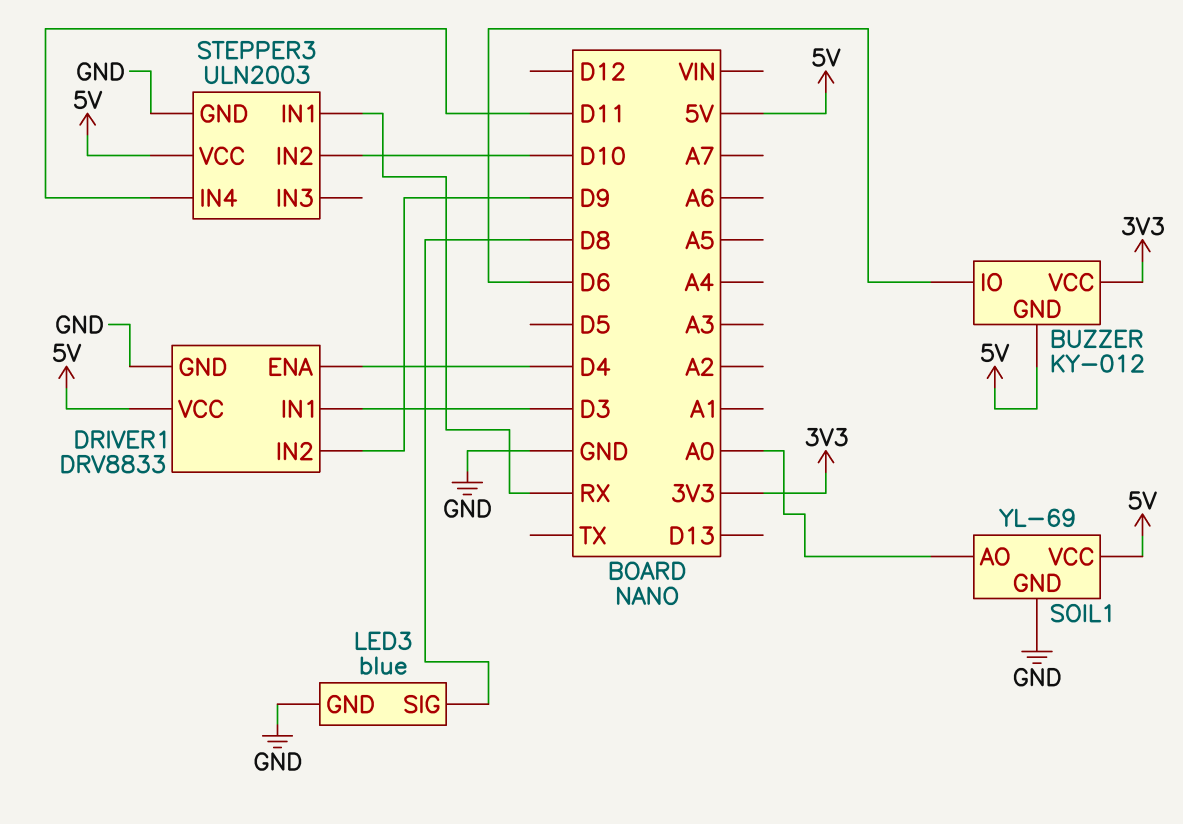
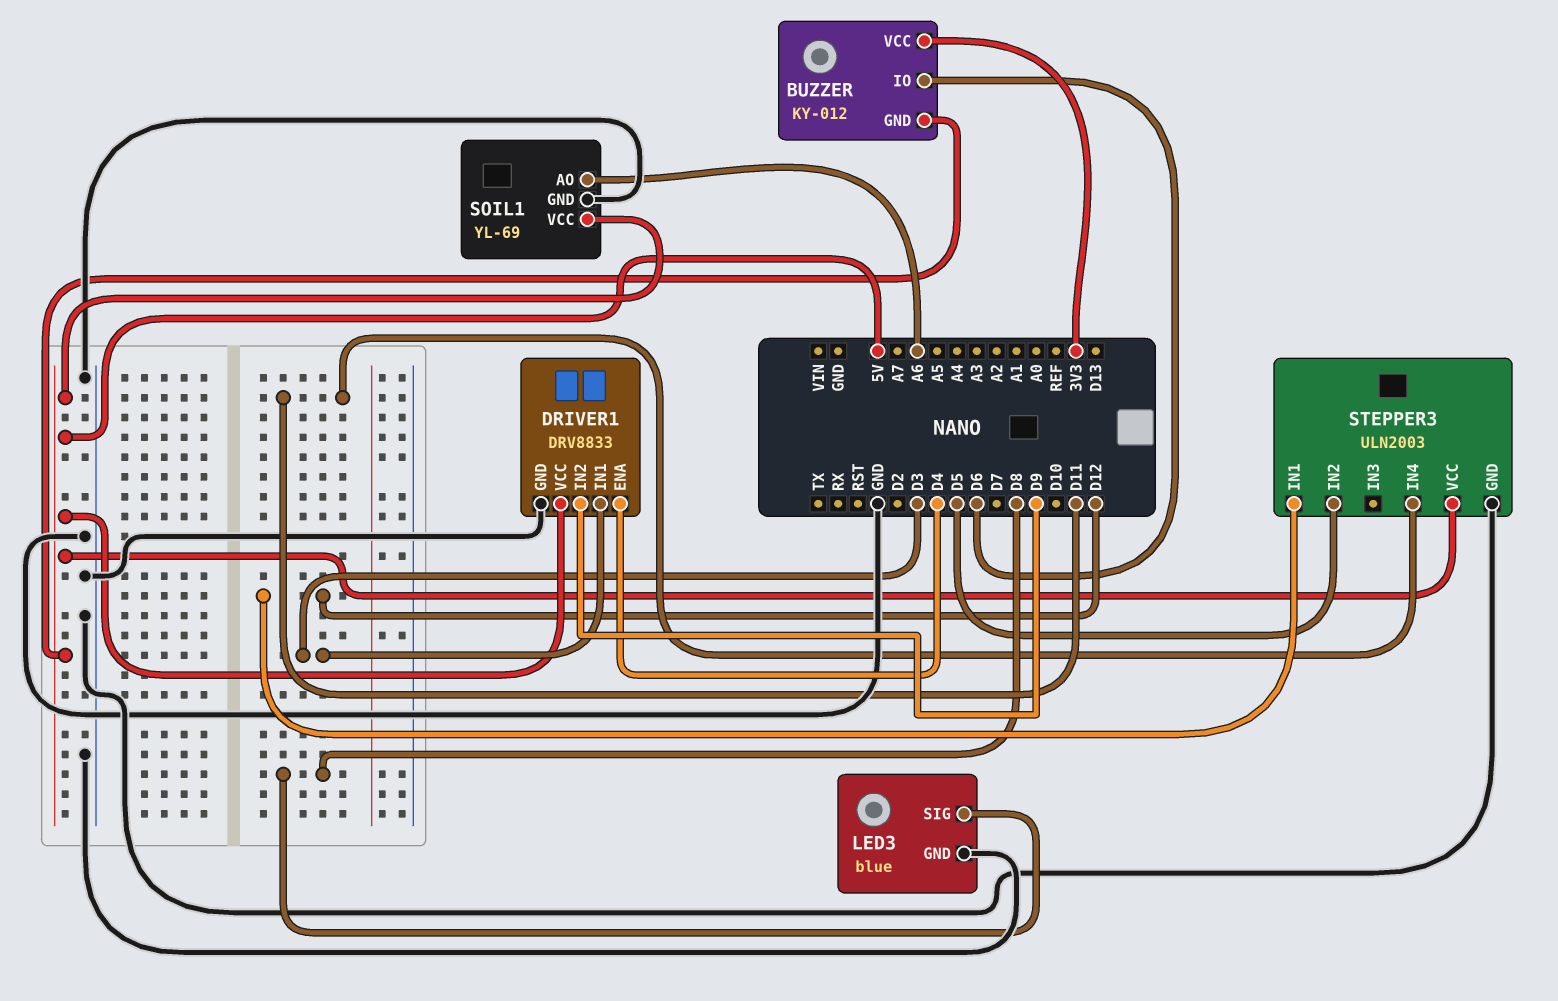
SOIL1 pin AO: A0 -> A6
STEPPER3 pin IN1: RX -> D12
STEPPER3 pin IN2: D10 -> D5

